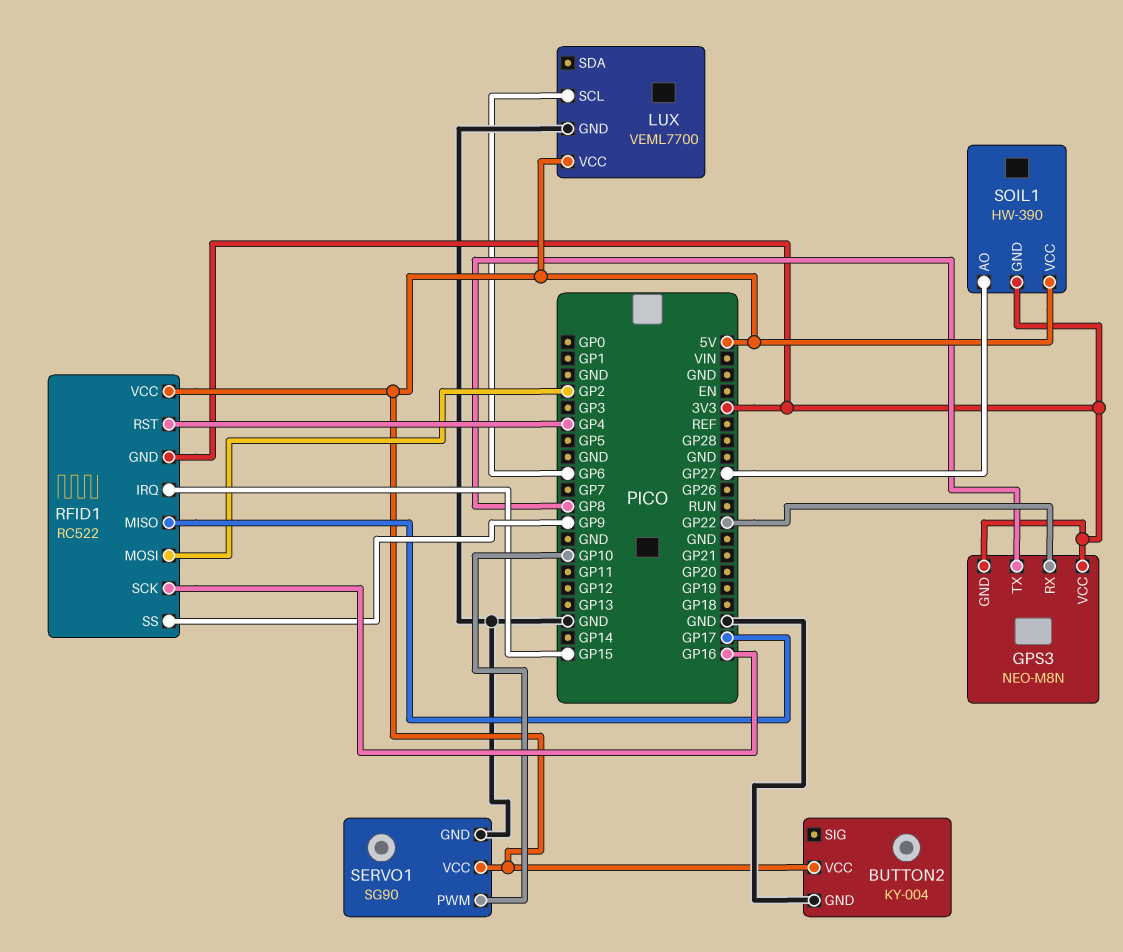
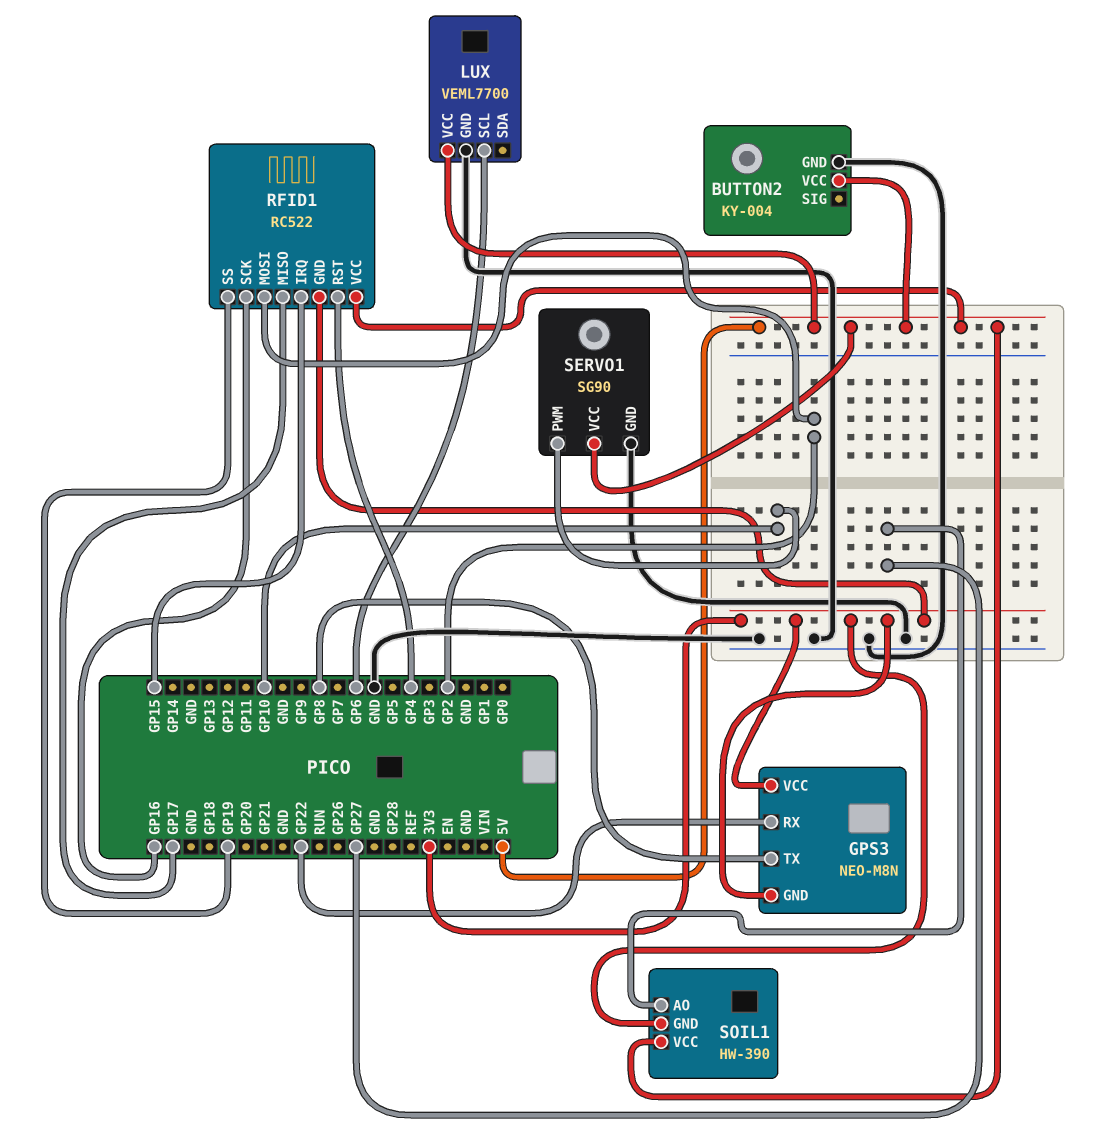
RFID1 pin SS: GP9 -> GP19

